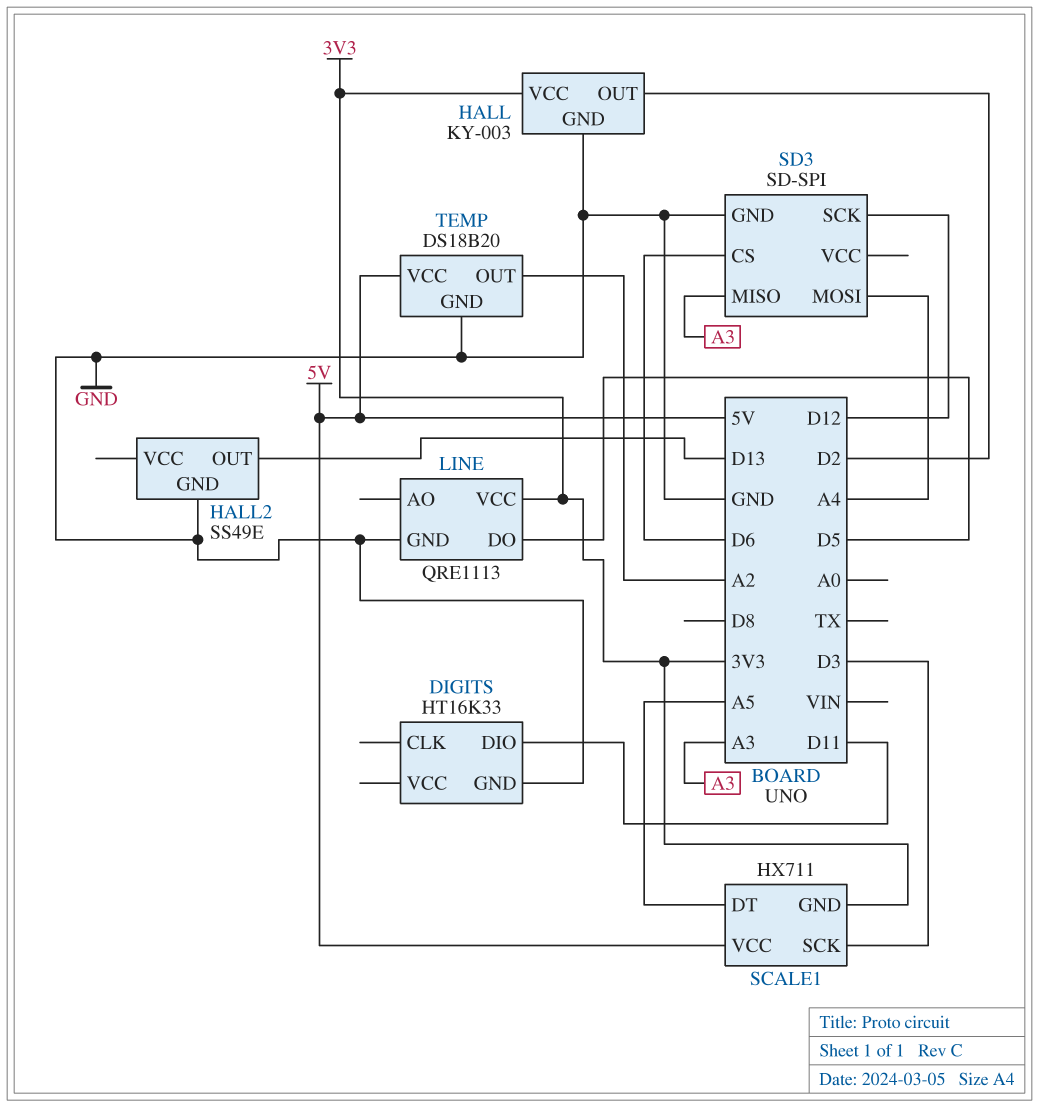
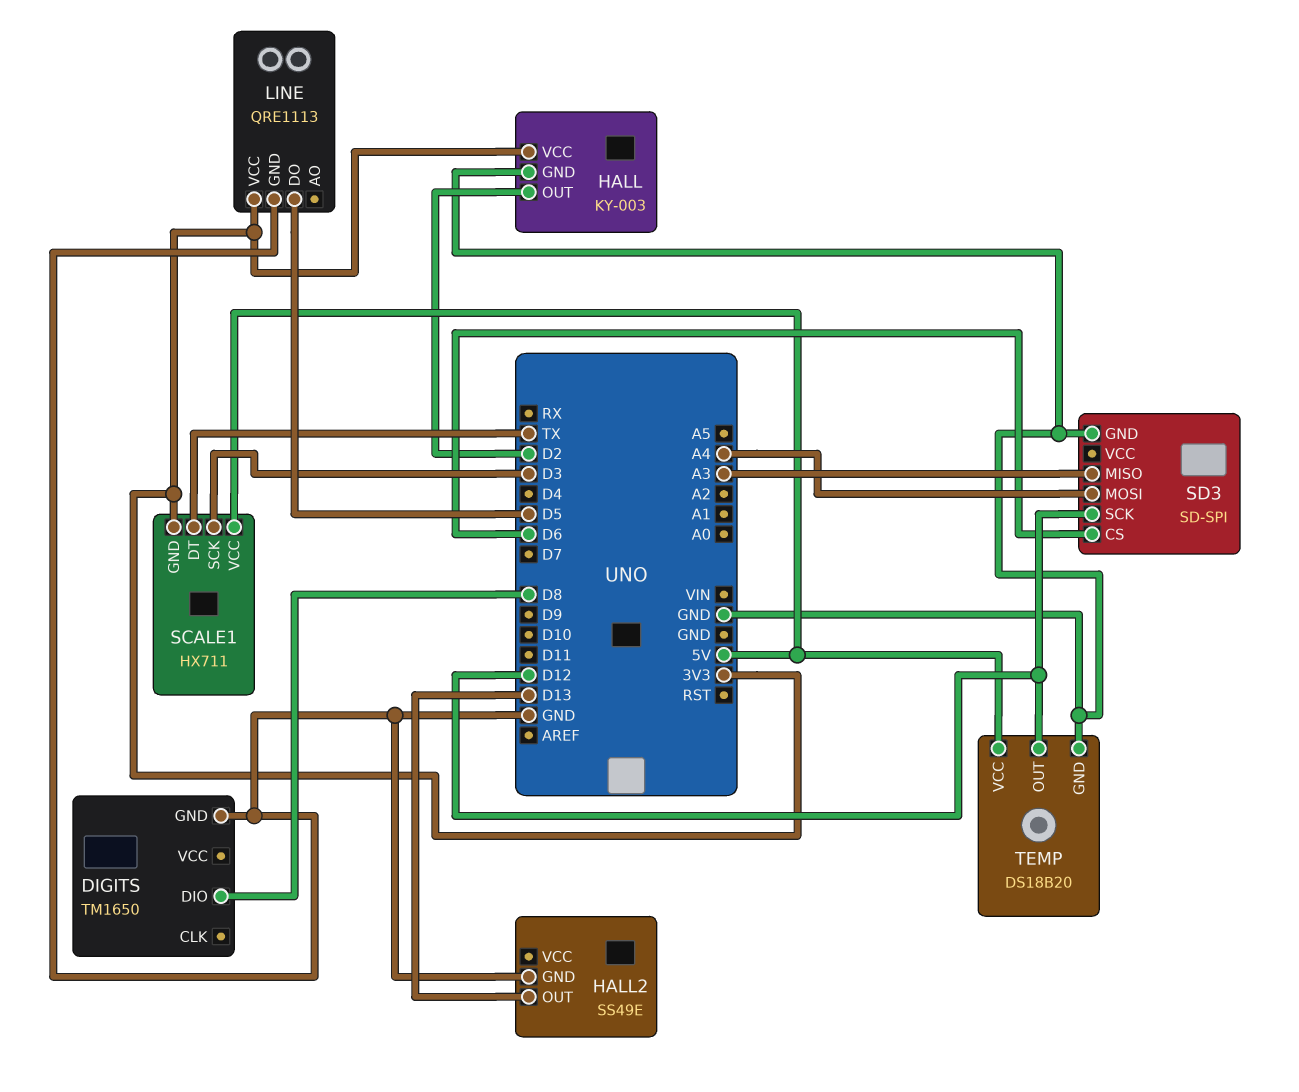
DIGITS: HT16K33 -> TM1650
DIGITS pin DIO: D11 -> D8
SCALE1 pin DT: A5 -> TX
TEMP pin OUT: A2 -> D12

